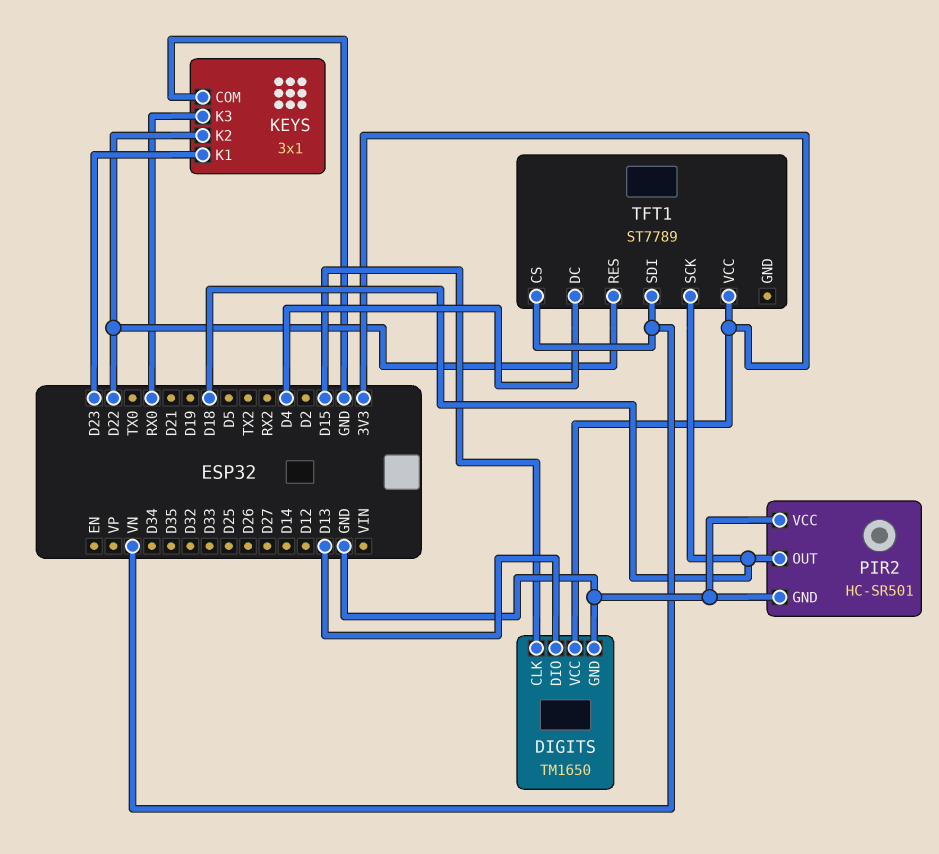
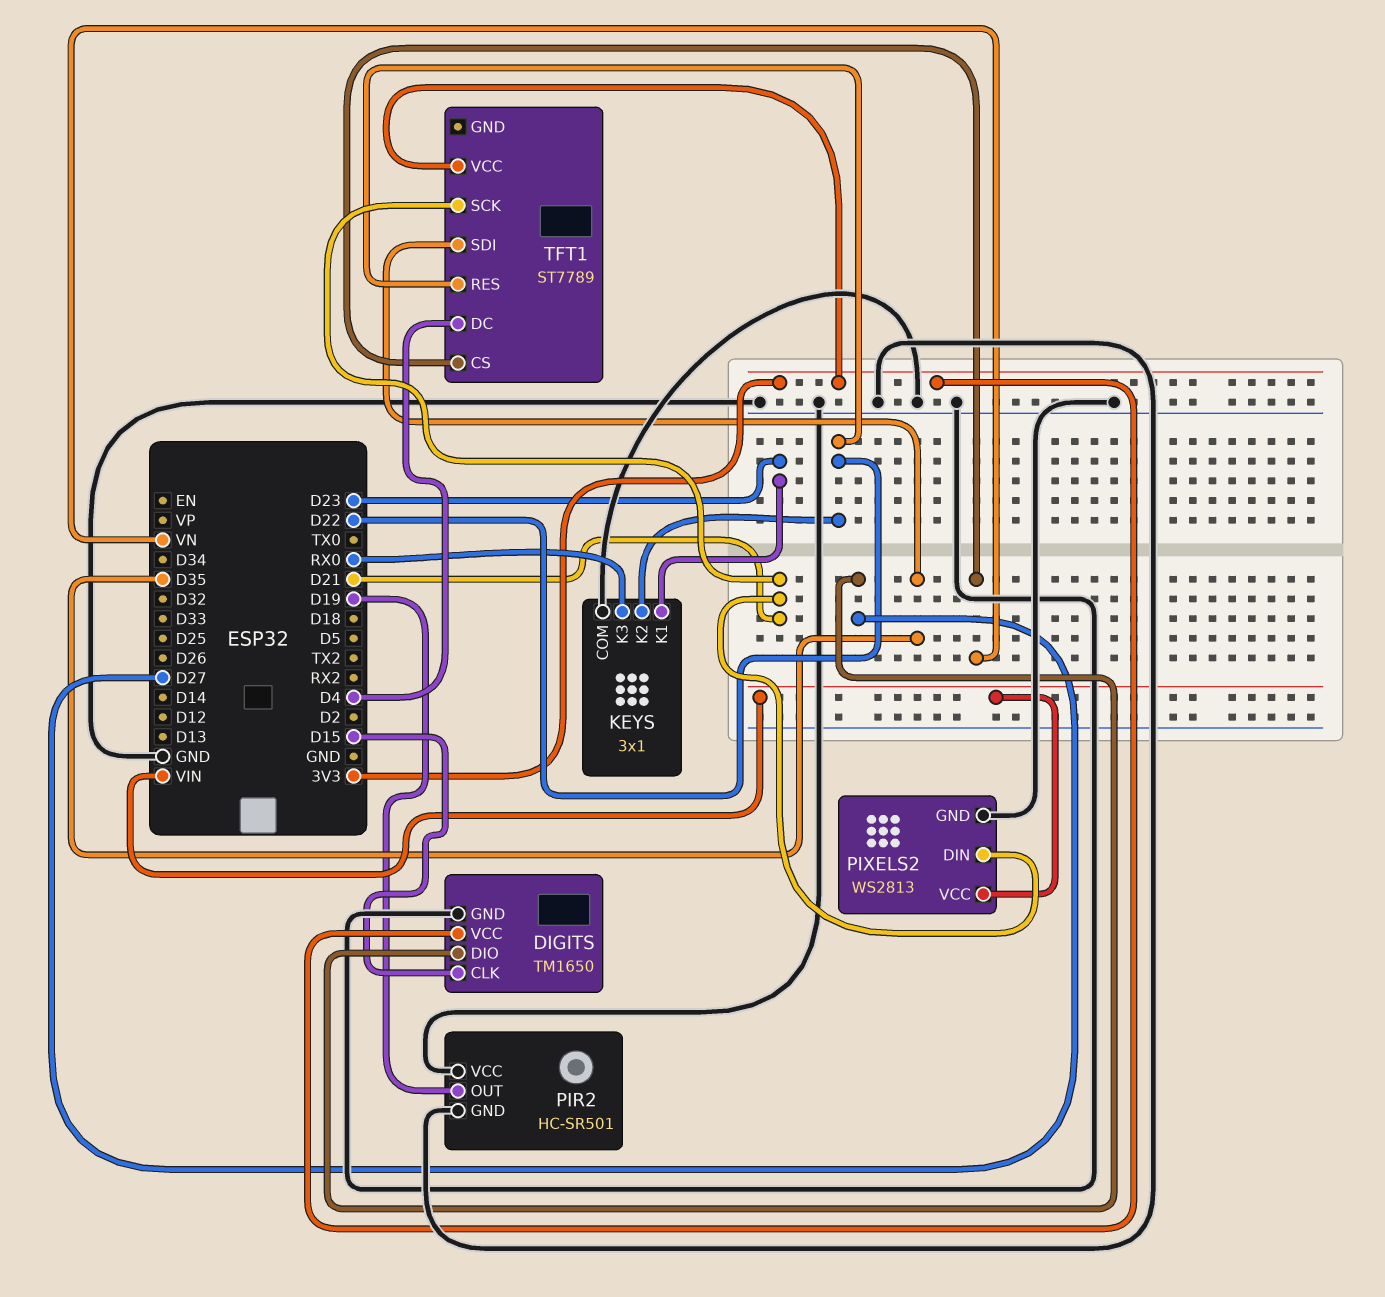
DIGITS pin DIO: D13 -> D27
PIR2 pin OUT: D18 -> D19
PIXELS2: none -> WS2813
PIXELS2 pin DIN: none -> D21
PIXELS2 pin GND: none -> GND
PIXELS2 pin VCC: none -> VIN
TFT1 pin SCK: D18 -> D21
TFT1 pin SDI: VN -> D35

